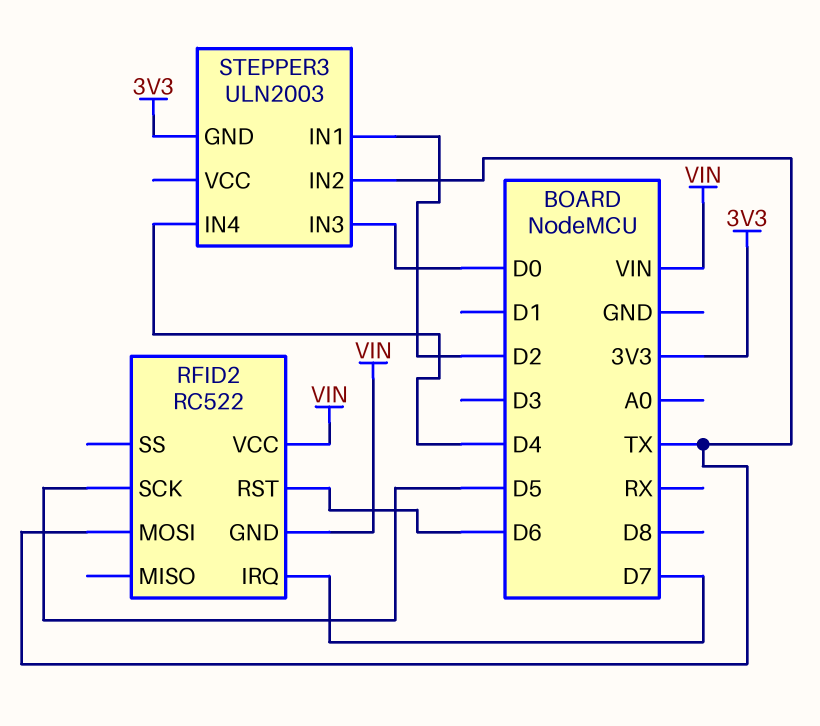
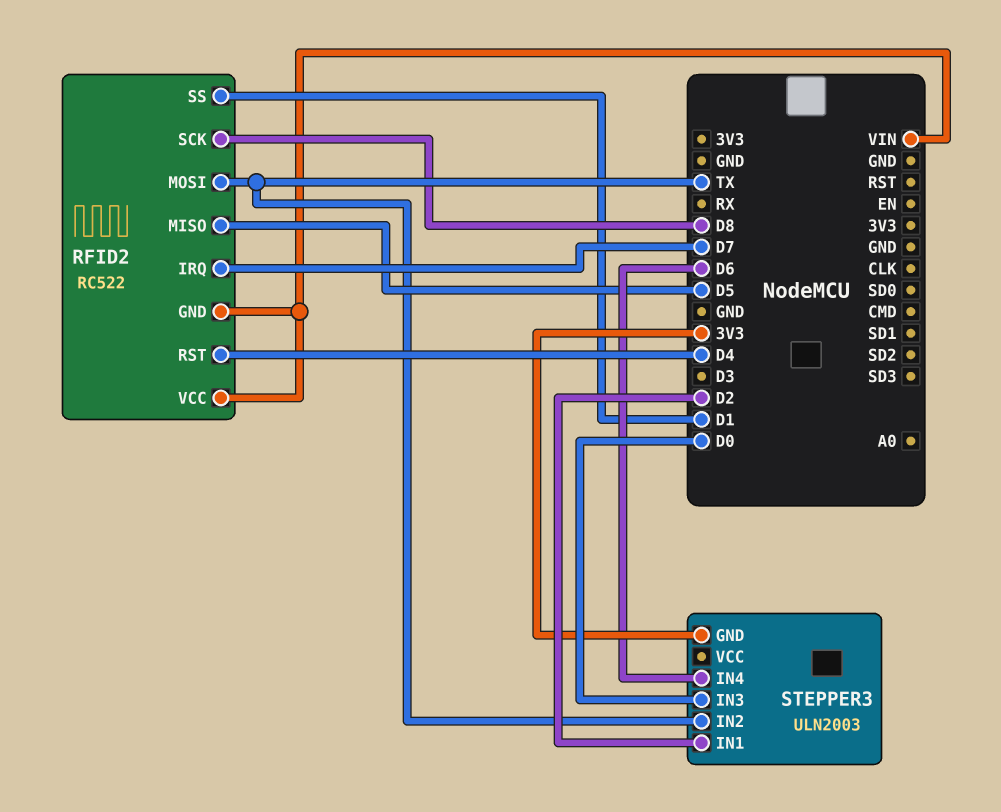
RFID2 pin MISO: none -> D5
RFID2 pin RST: D6 -> D4
RFID2 pin SCK: D5 -> D8
RFID2 pin SS: none -> D1
STEPPER3 pin IN4: D4 -> D6

